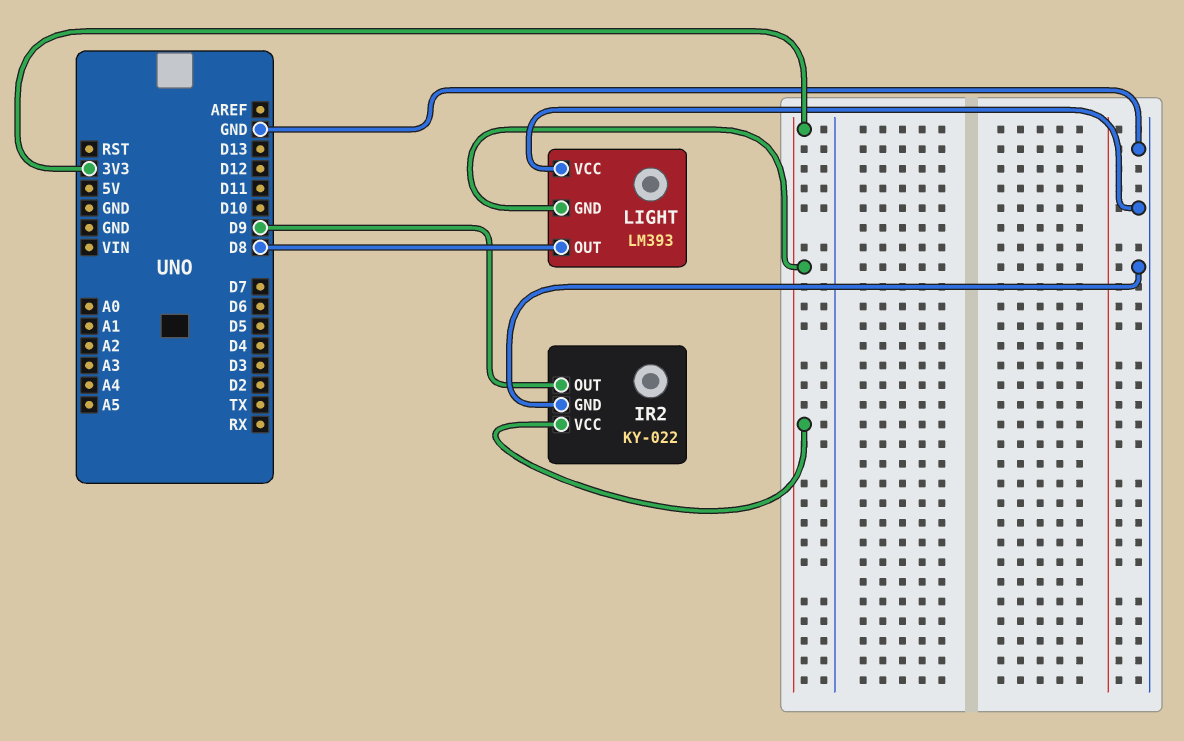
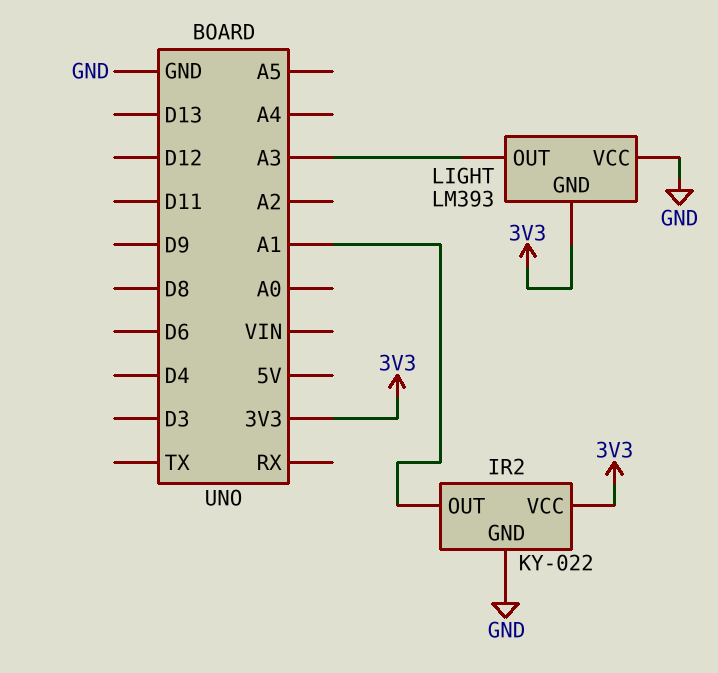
IR2 pin OUT: D9 -> A1
LIGHT pin OUT: D8 -> A3

